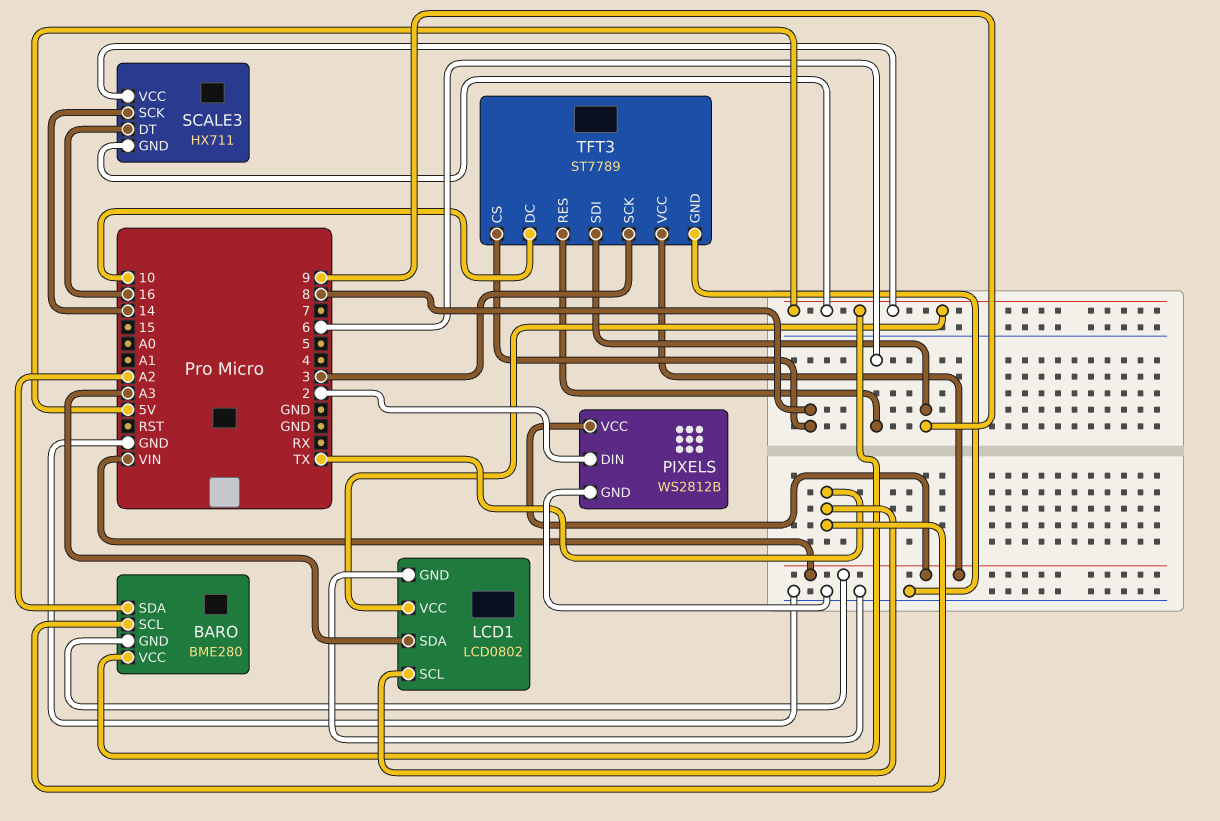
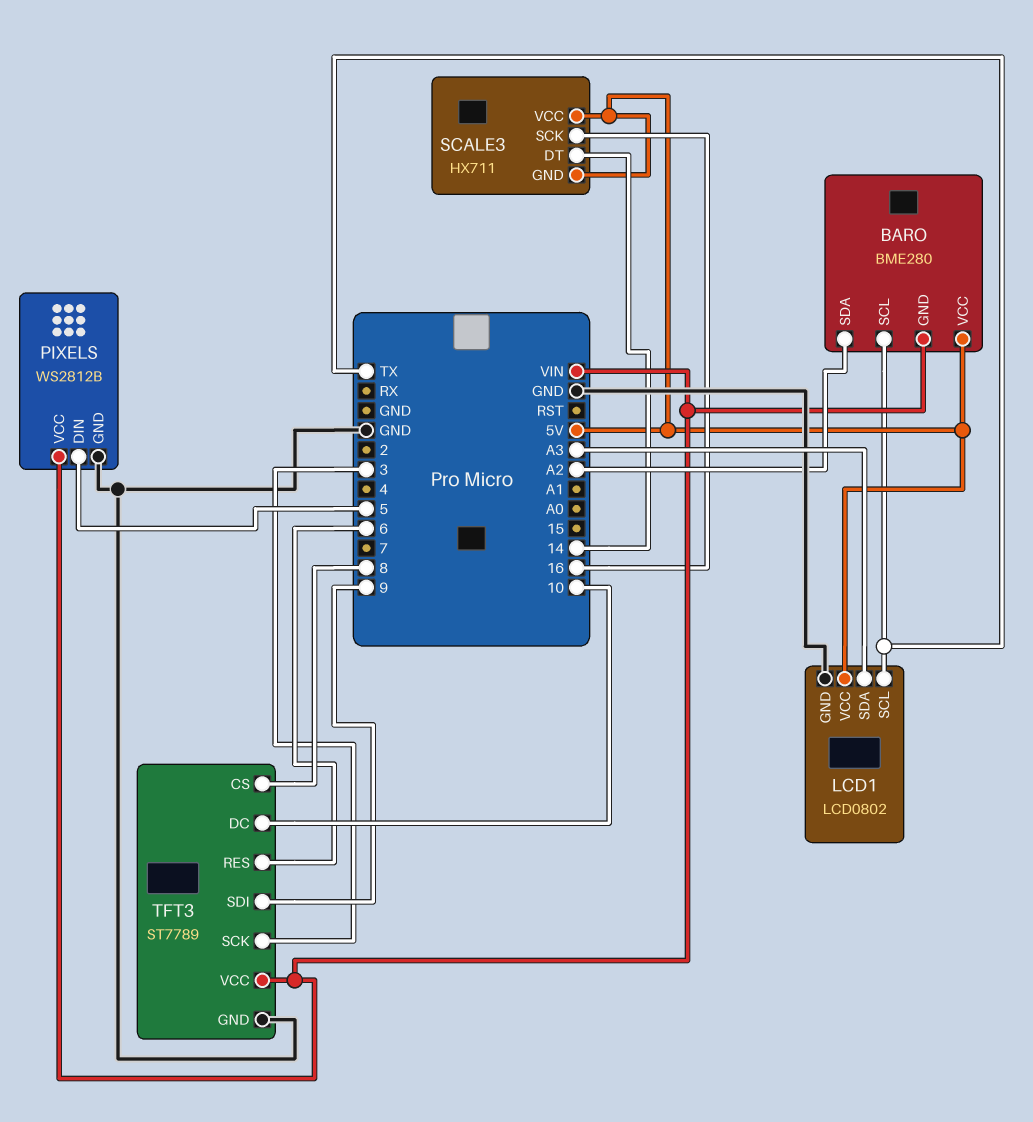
PIXELS pin DIN: 2 -> 5
SCALE3 pin DT: 16 -> 14
SCALE3 pin SCK: 14 -> 16

